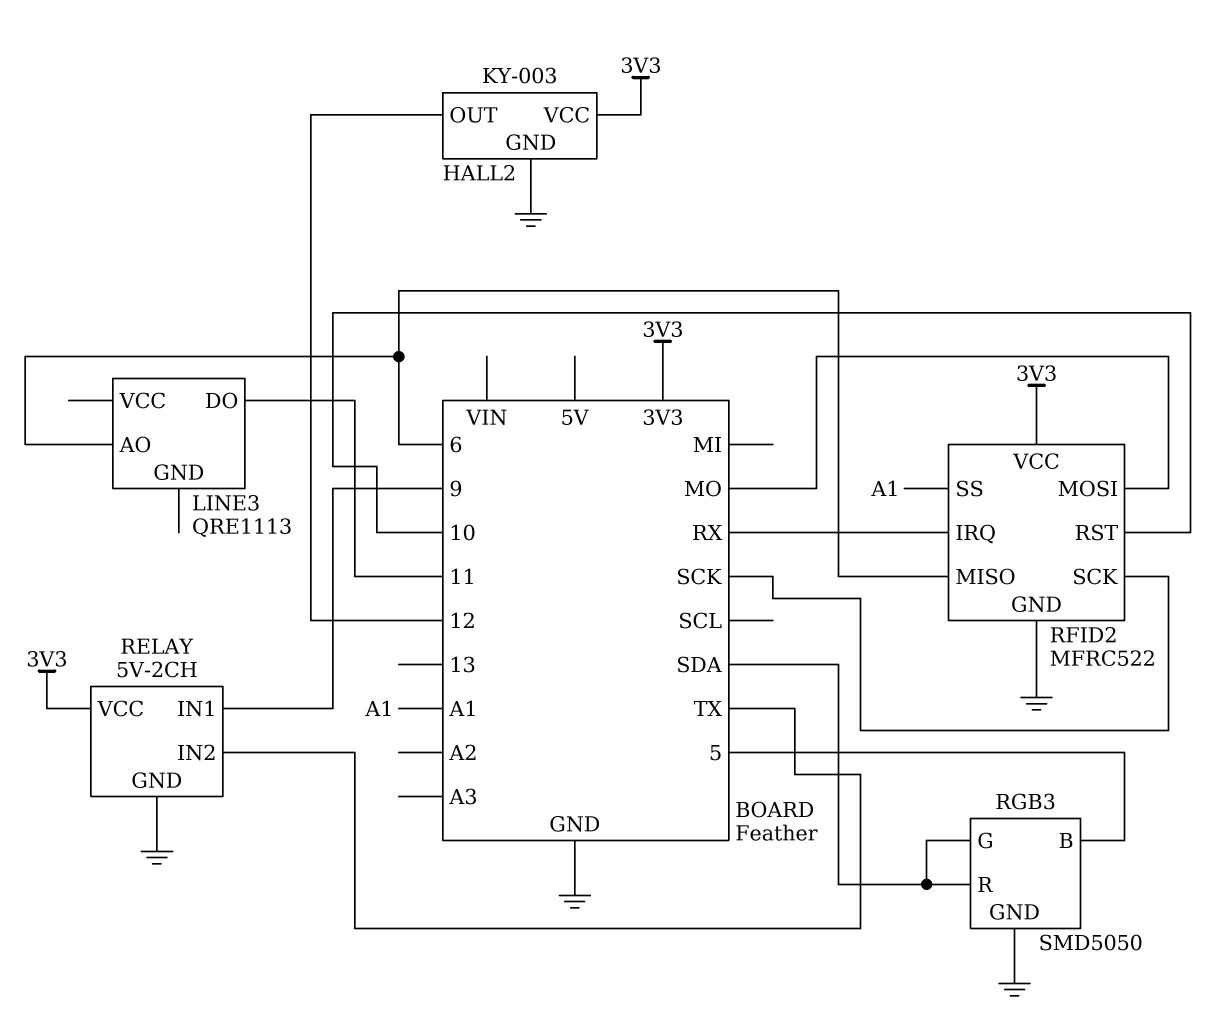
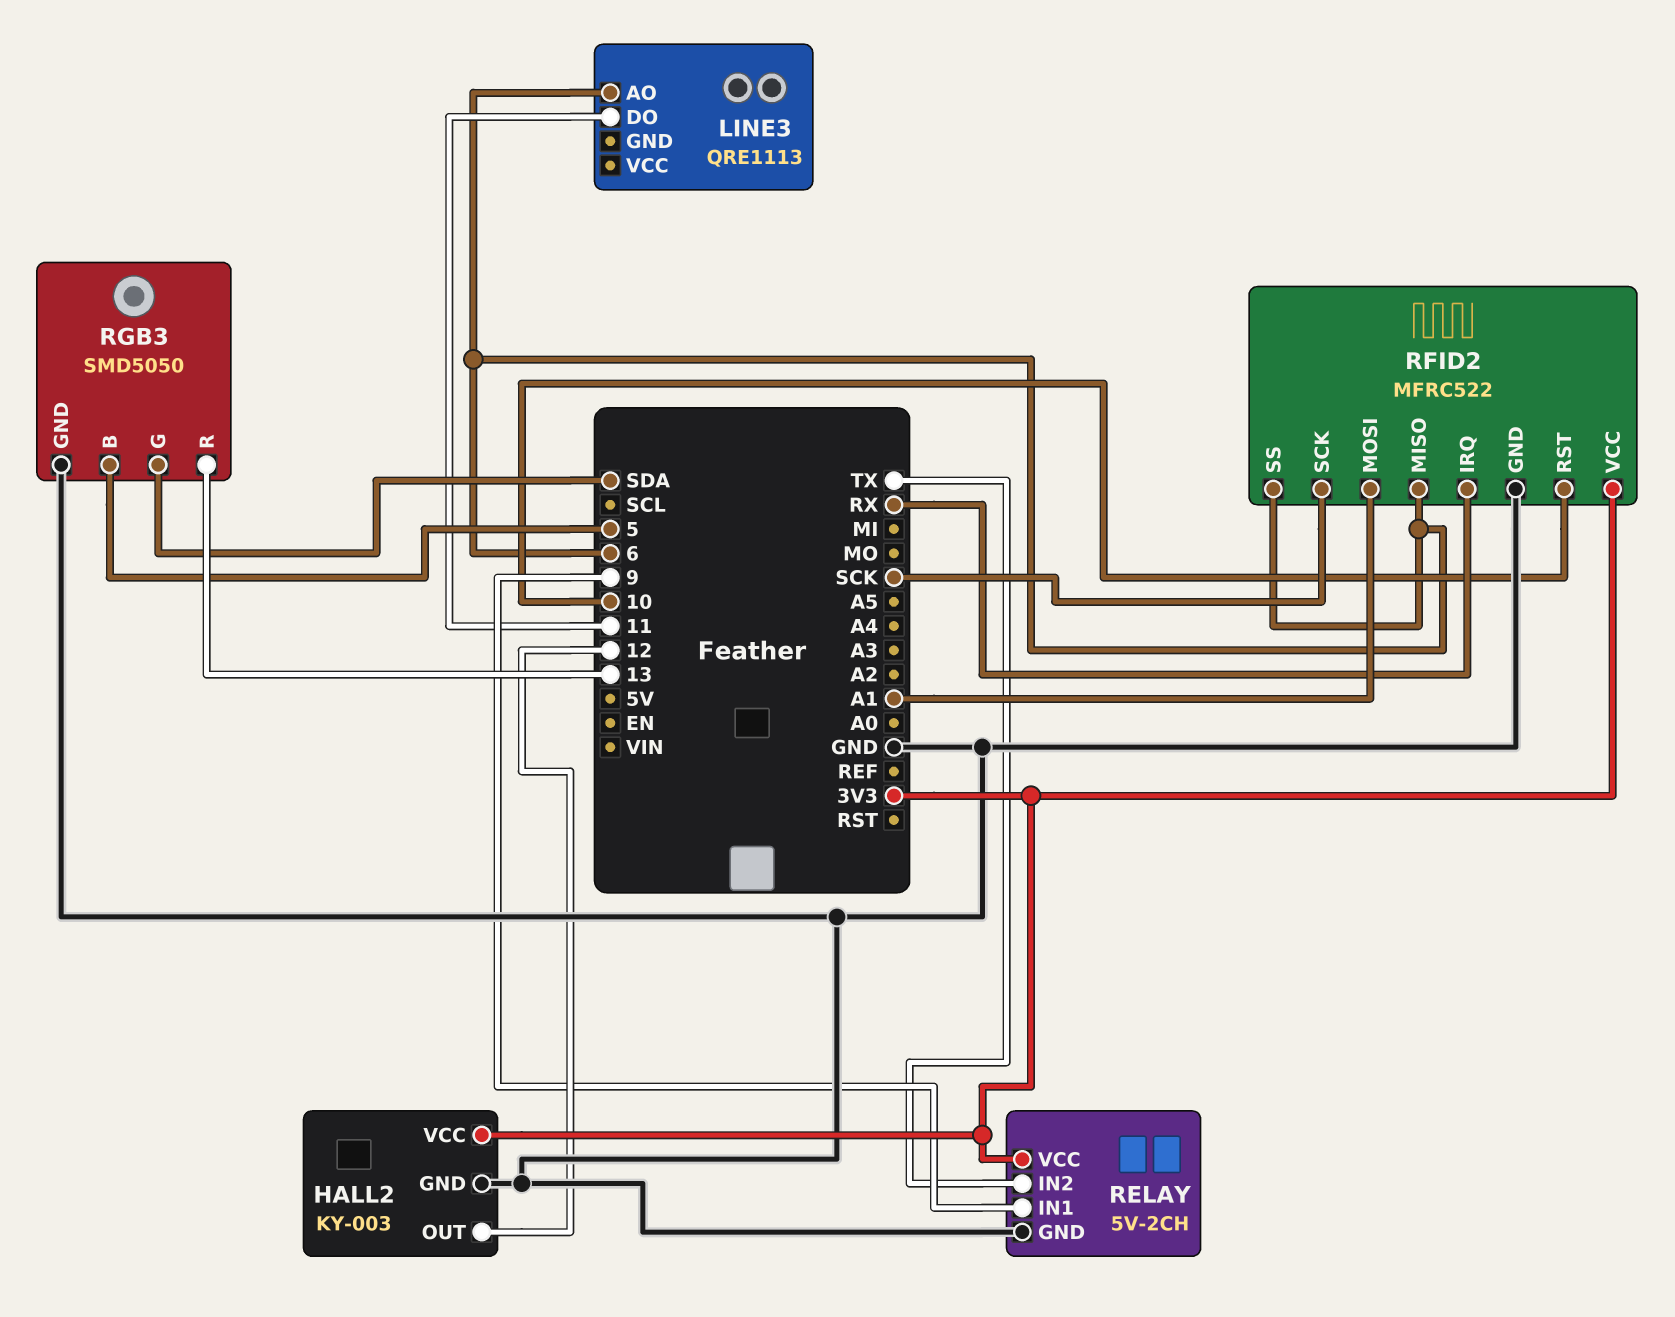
RFID2 pin MOSI: MO -> A1
RFID2 pin SS: A1 -> 6
RGB3 pin R: SDA -> 13

